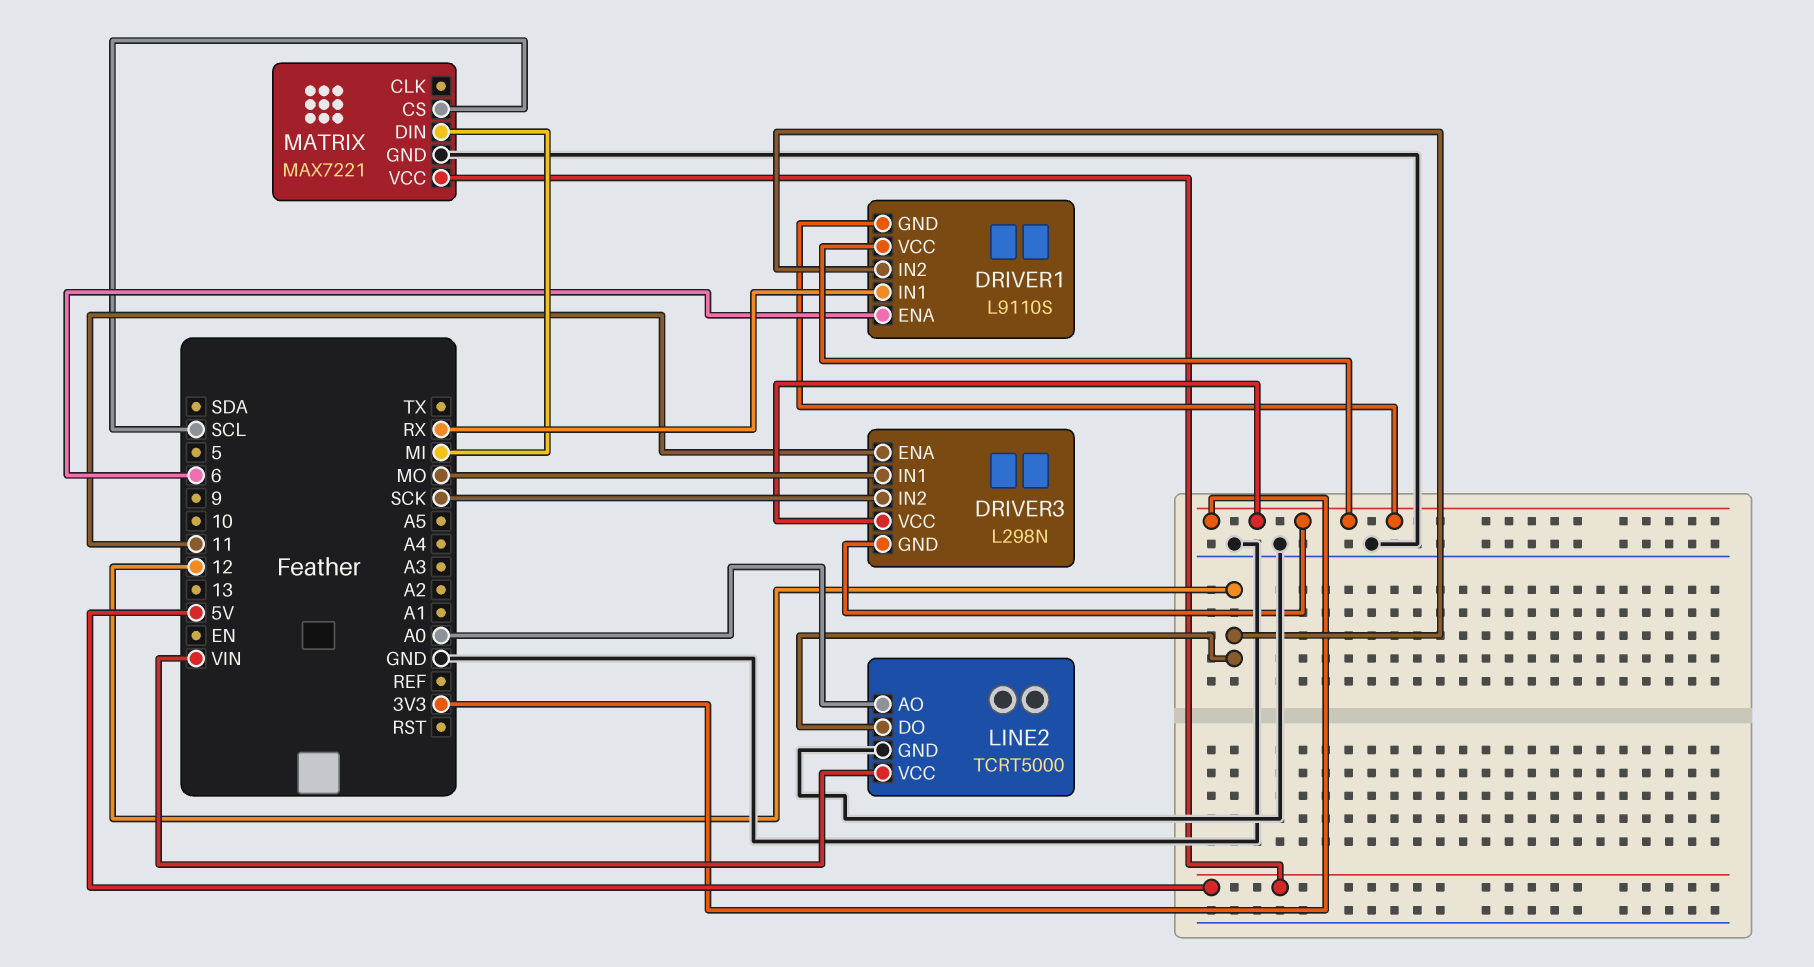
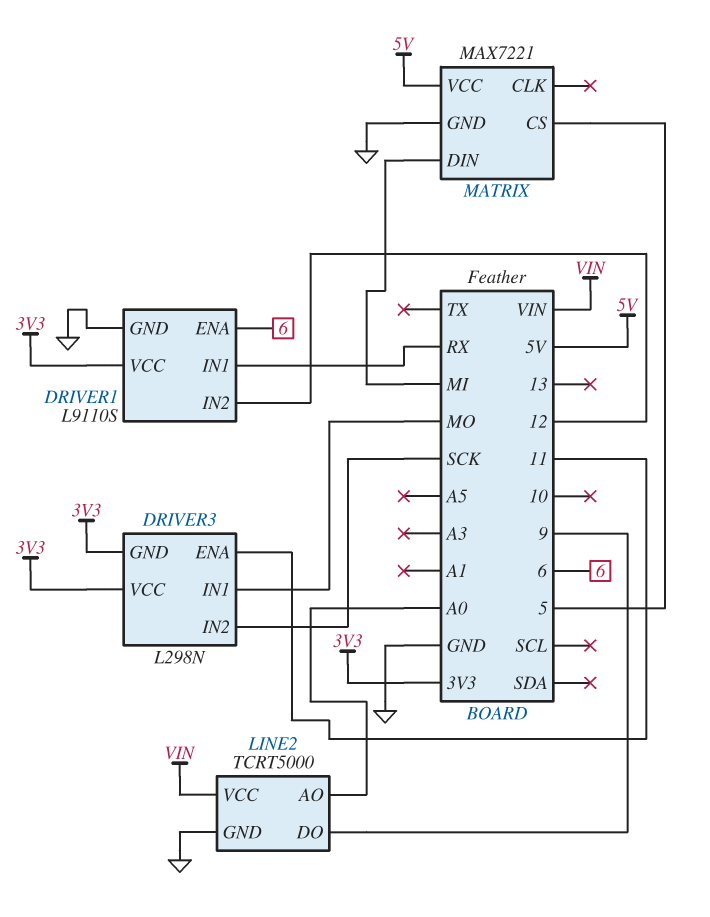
DRIVER1 pin GND: 3V3 -> GND
LINE2 pin DO: 12 -> 9
MATRIX pin CS: SCL -> 5

